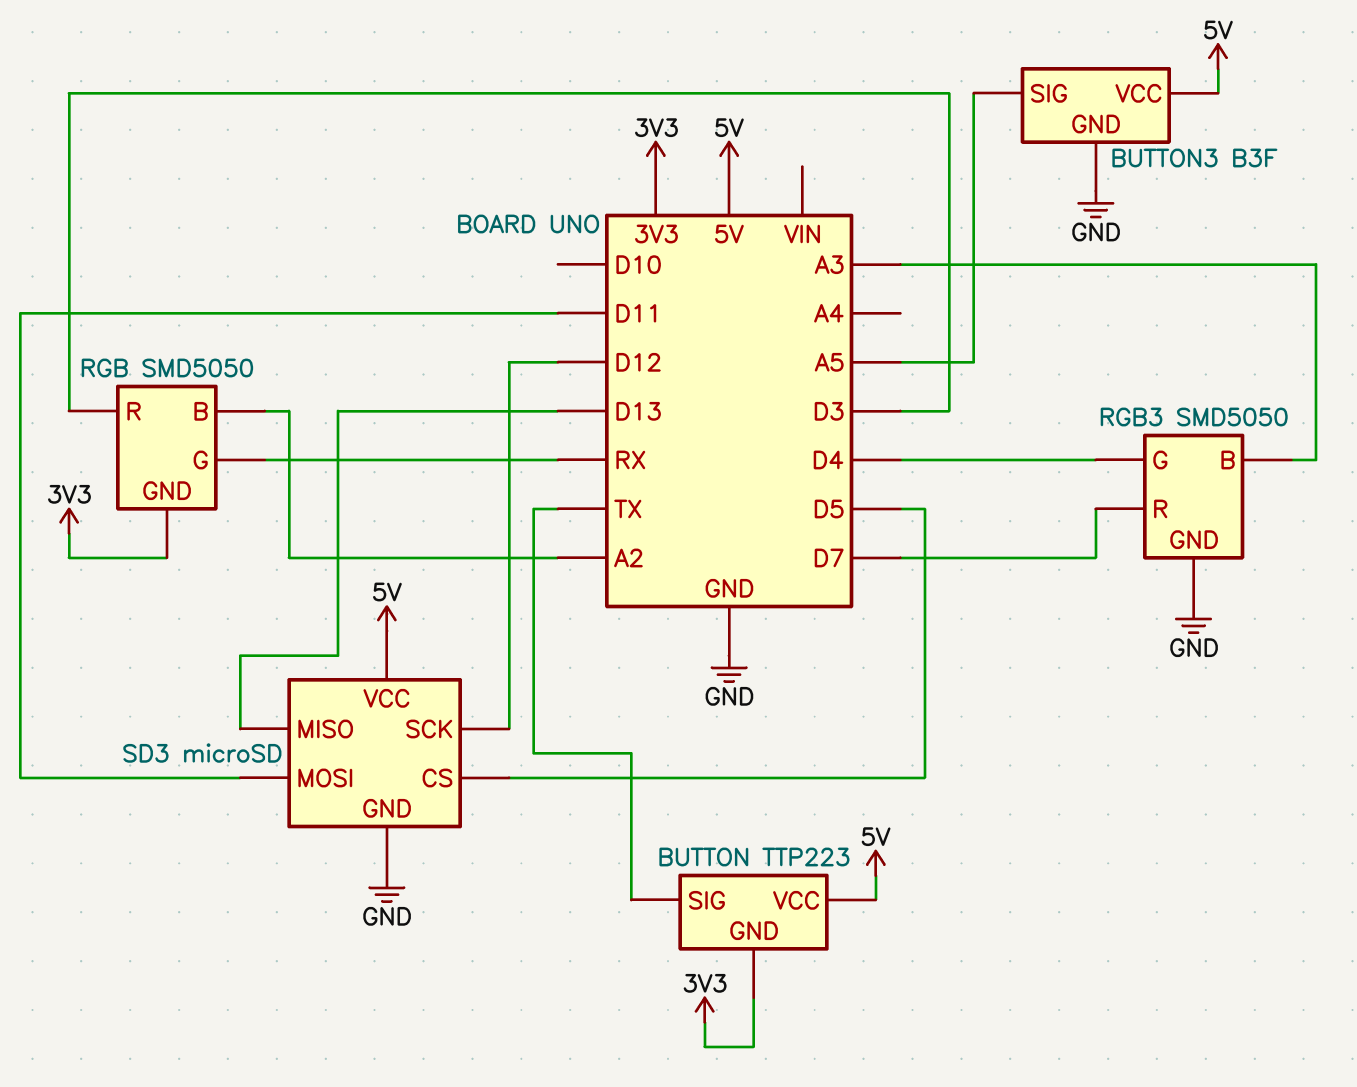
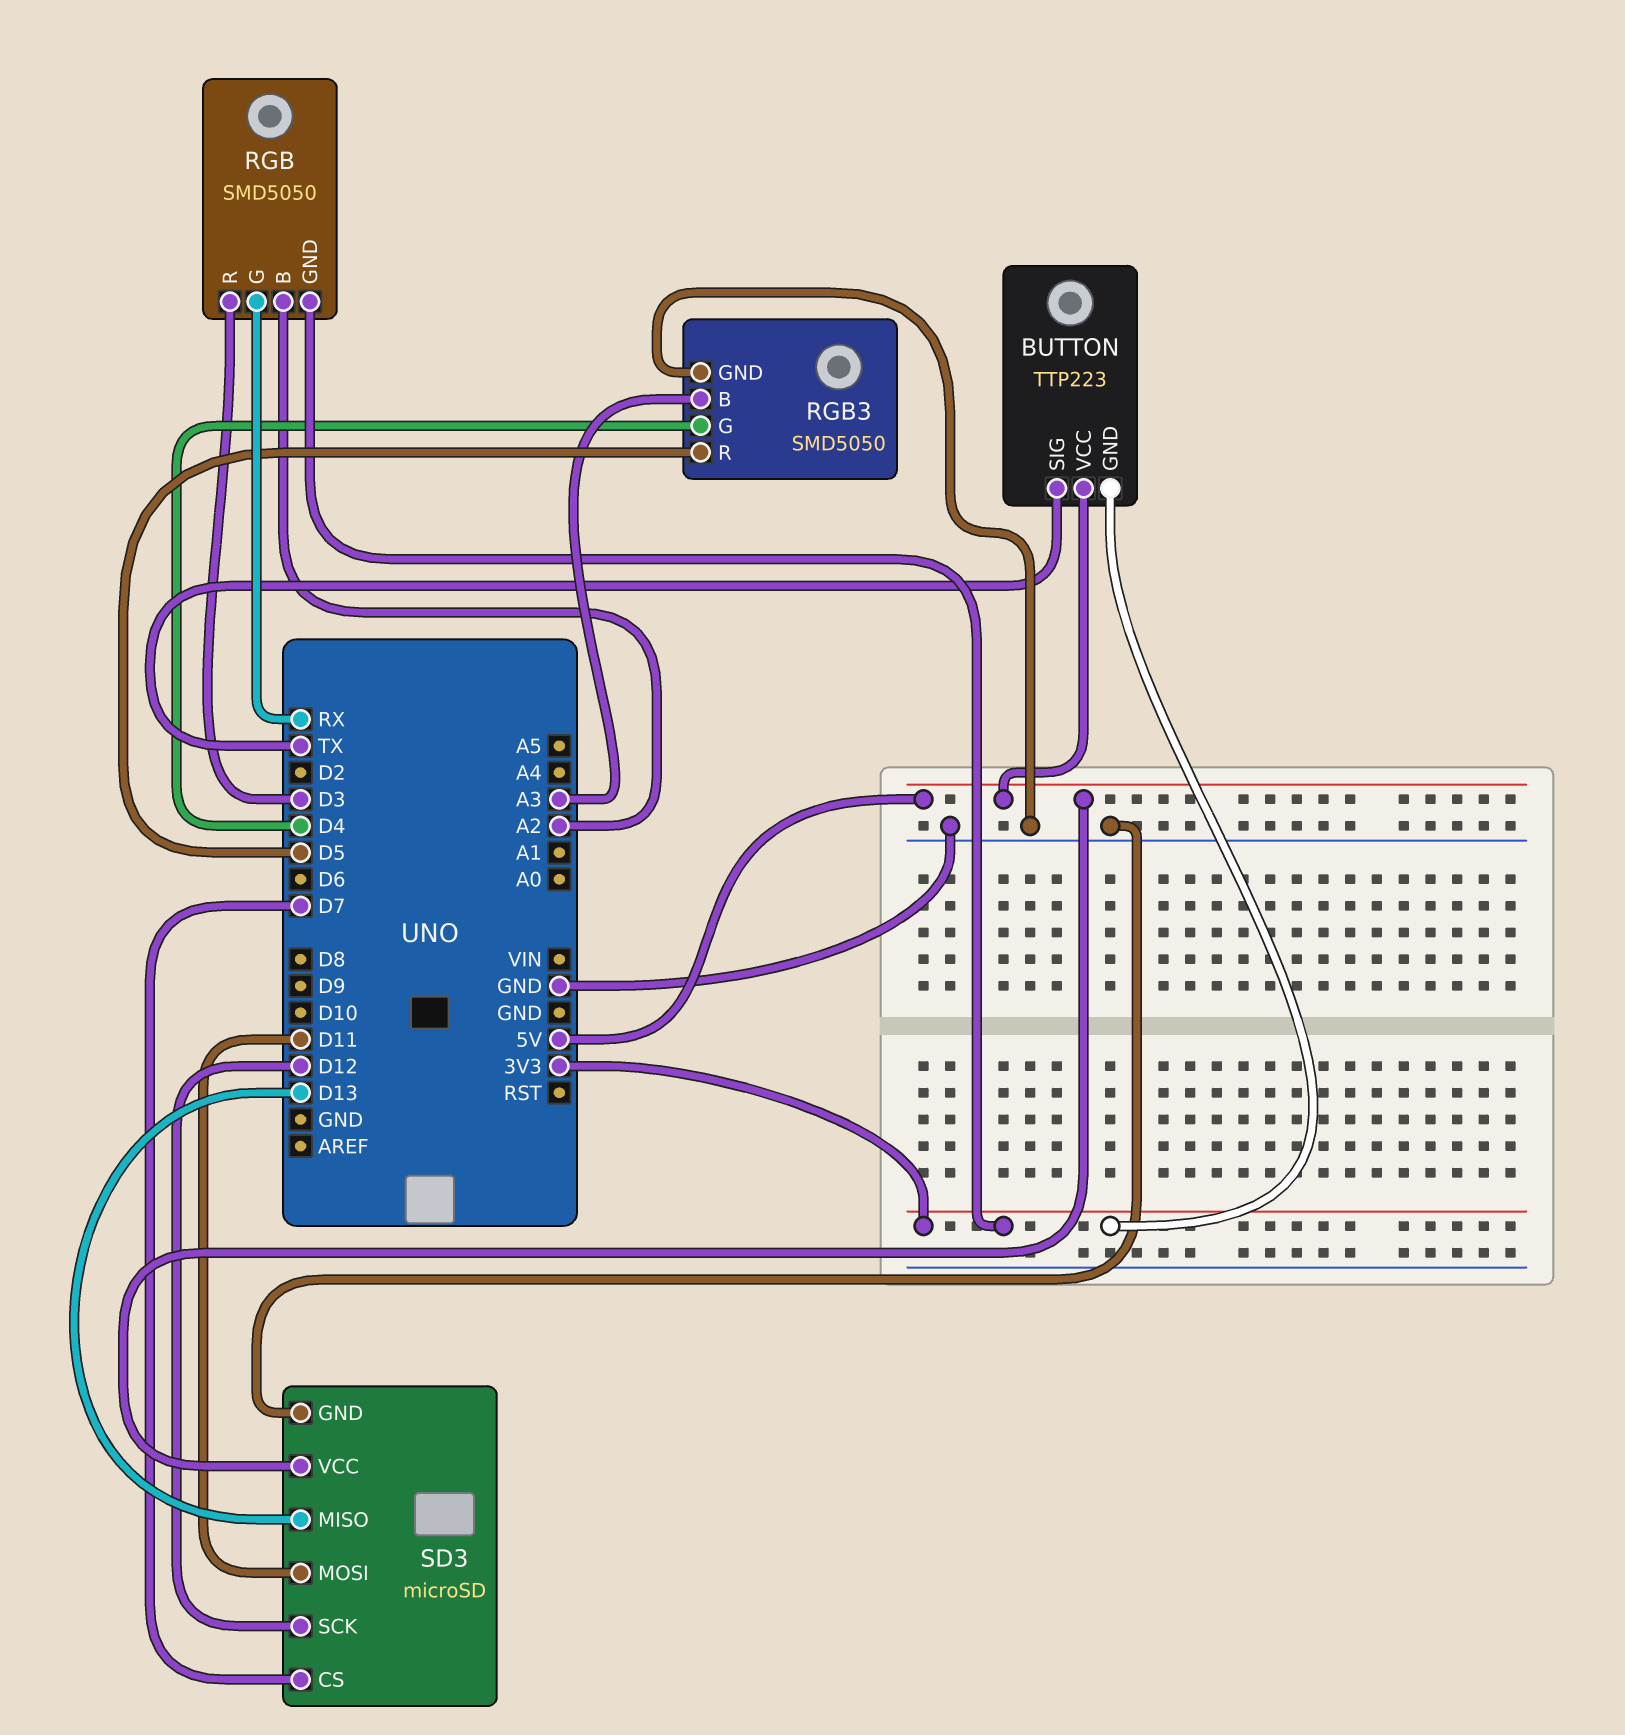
BUTTON3: B3F -> none
BUTTON3 pin GND: GND -> none
BUTTON3 pin SIG: A5 -> none
BUTTON3 pin VCC: 5V -> none
RGB3 pin R: D7 -> D5
SD3 pin CS: D5 -> D7

